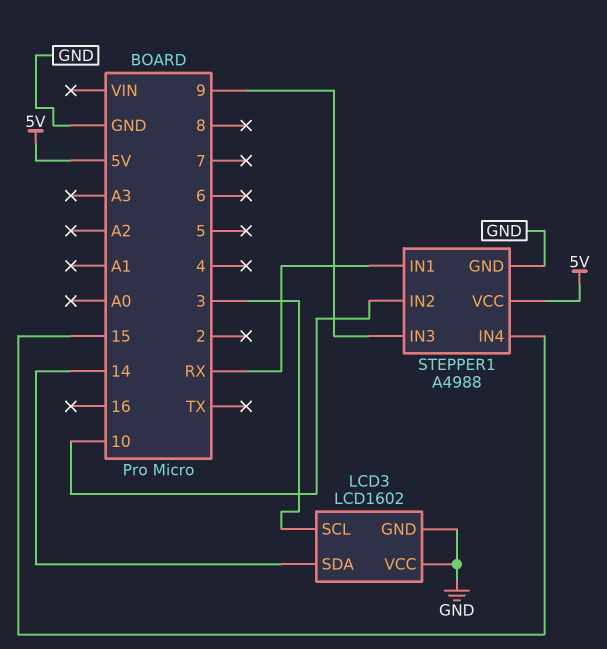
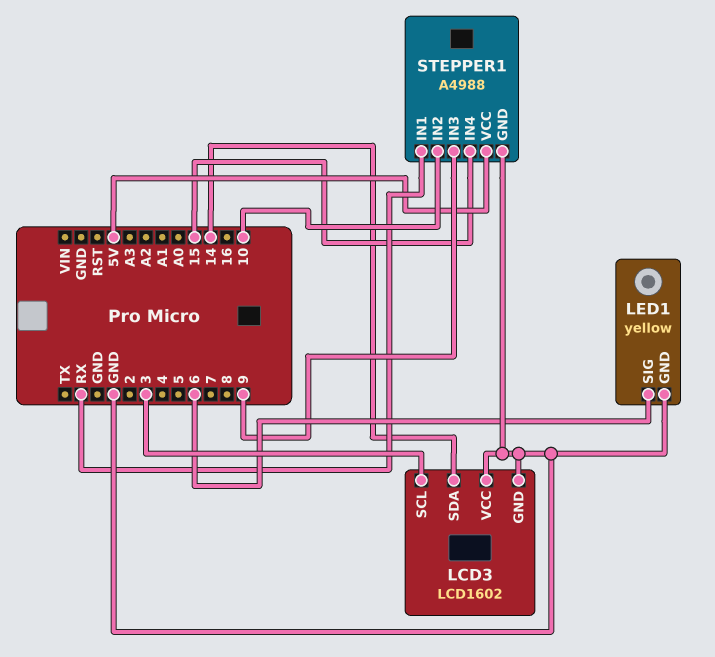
LED1: none -> yellow
LED1 pin GND: none -> GND
LED1 pin SIG: none -> 6

